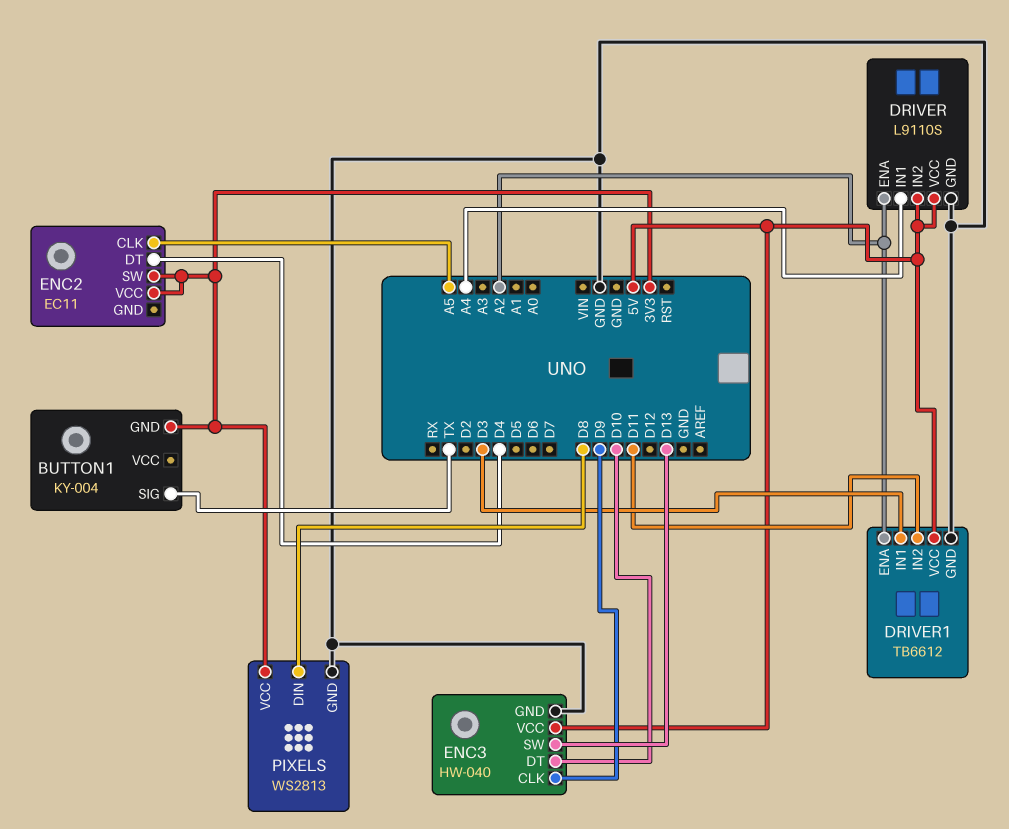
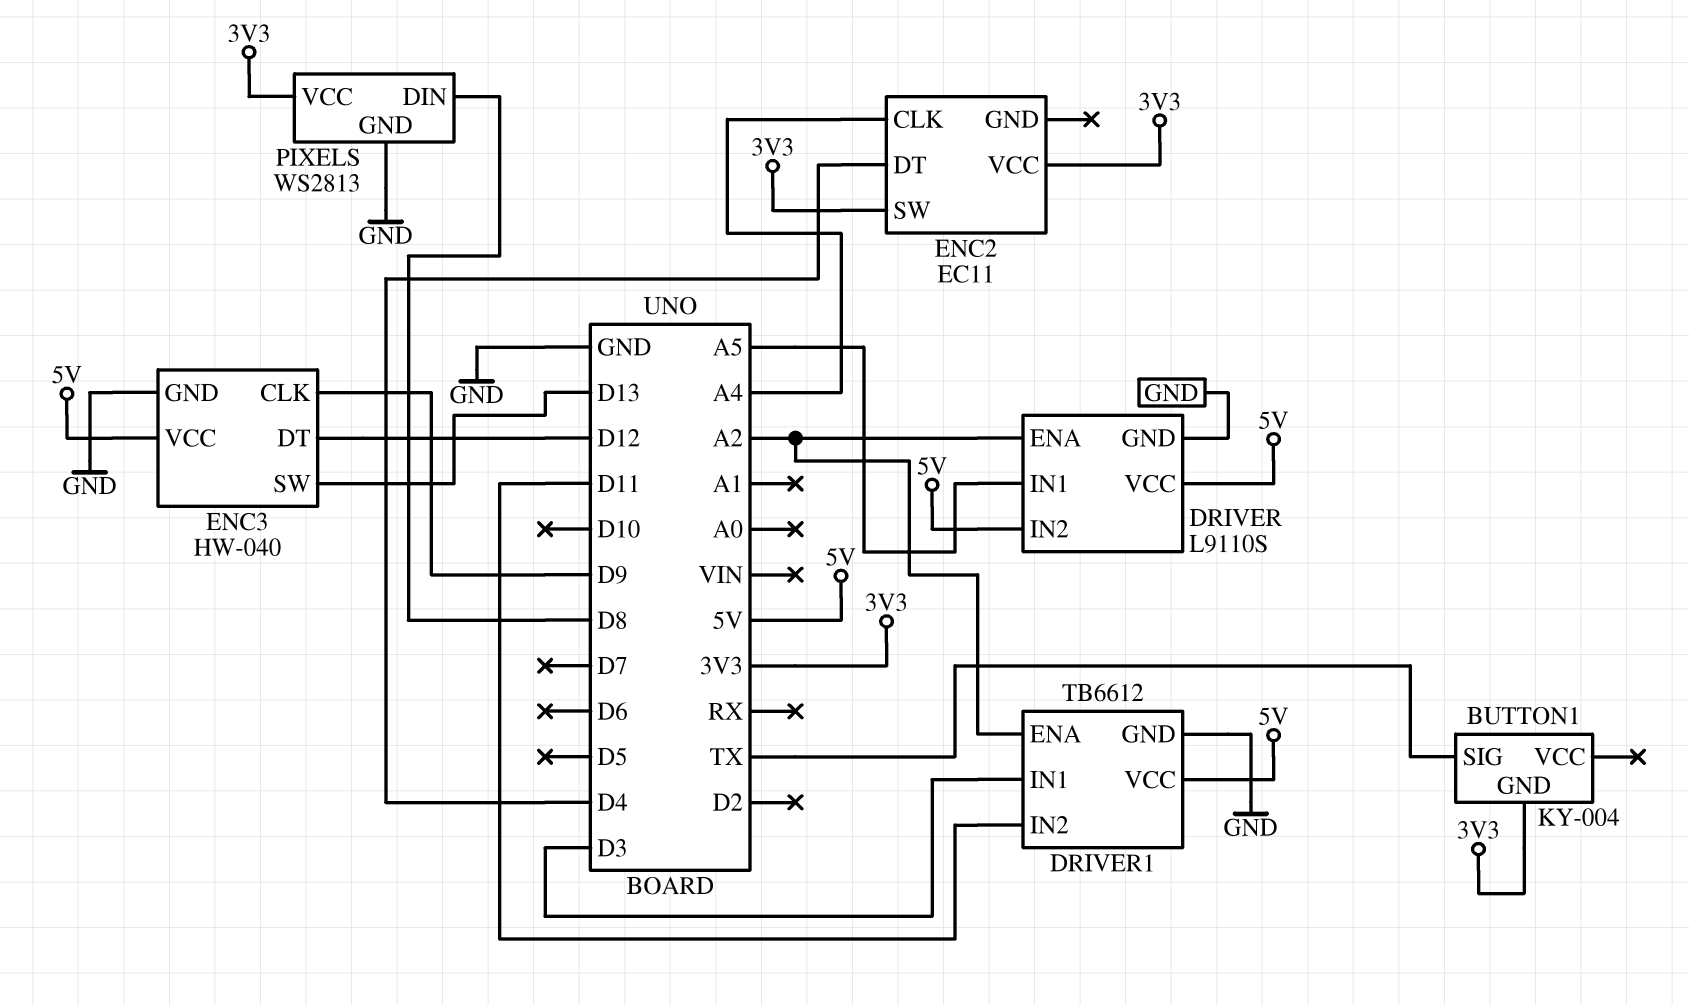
DRIVER pin IN1: A4 -> A5
ENC2 pin CLK: A5 -> A4
ENC3 pin DT: D10 -> D12

